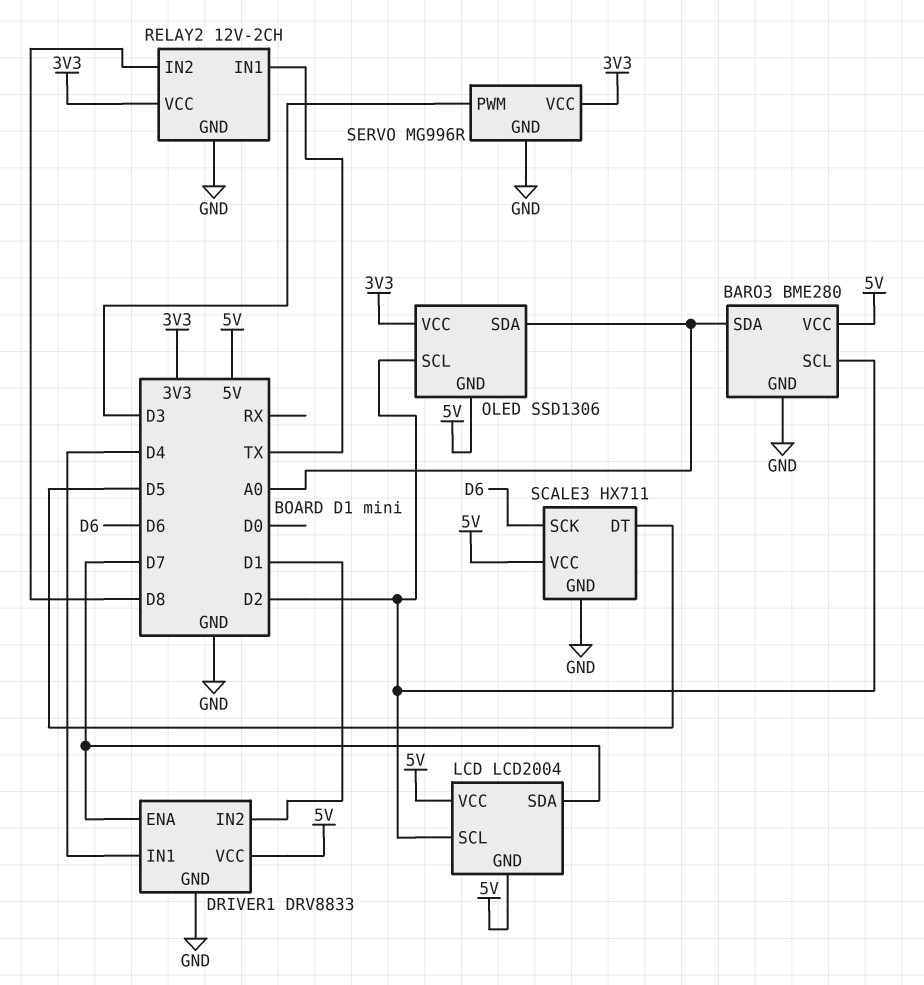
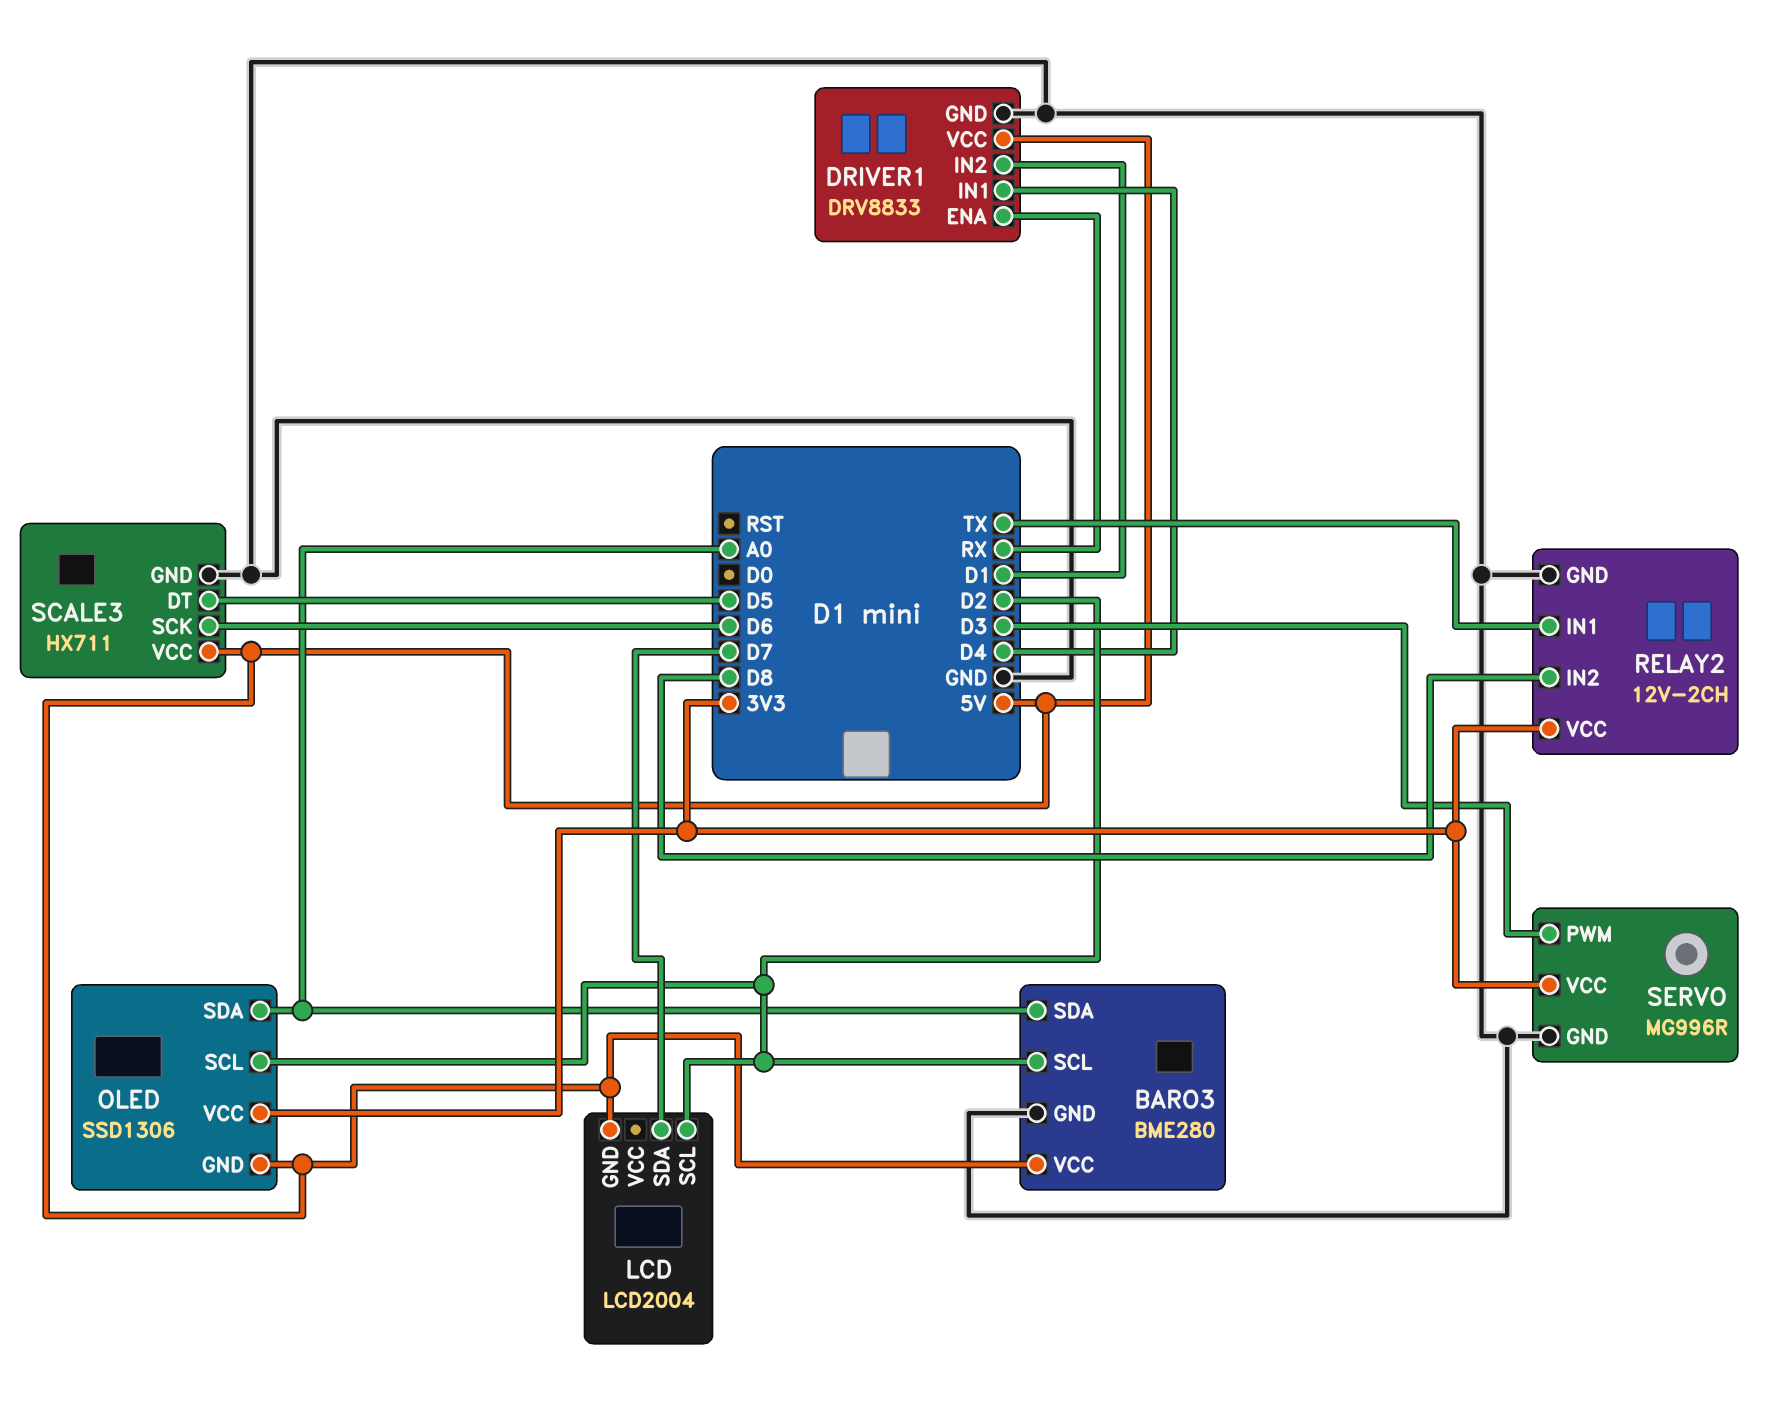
DRIVER1 pin ENA: D7 -> RX
LCD pin VCC: 5V -> none

